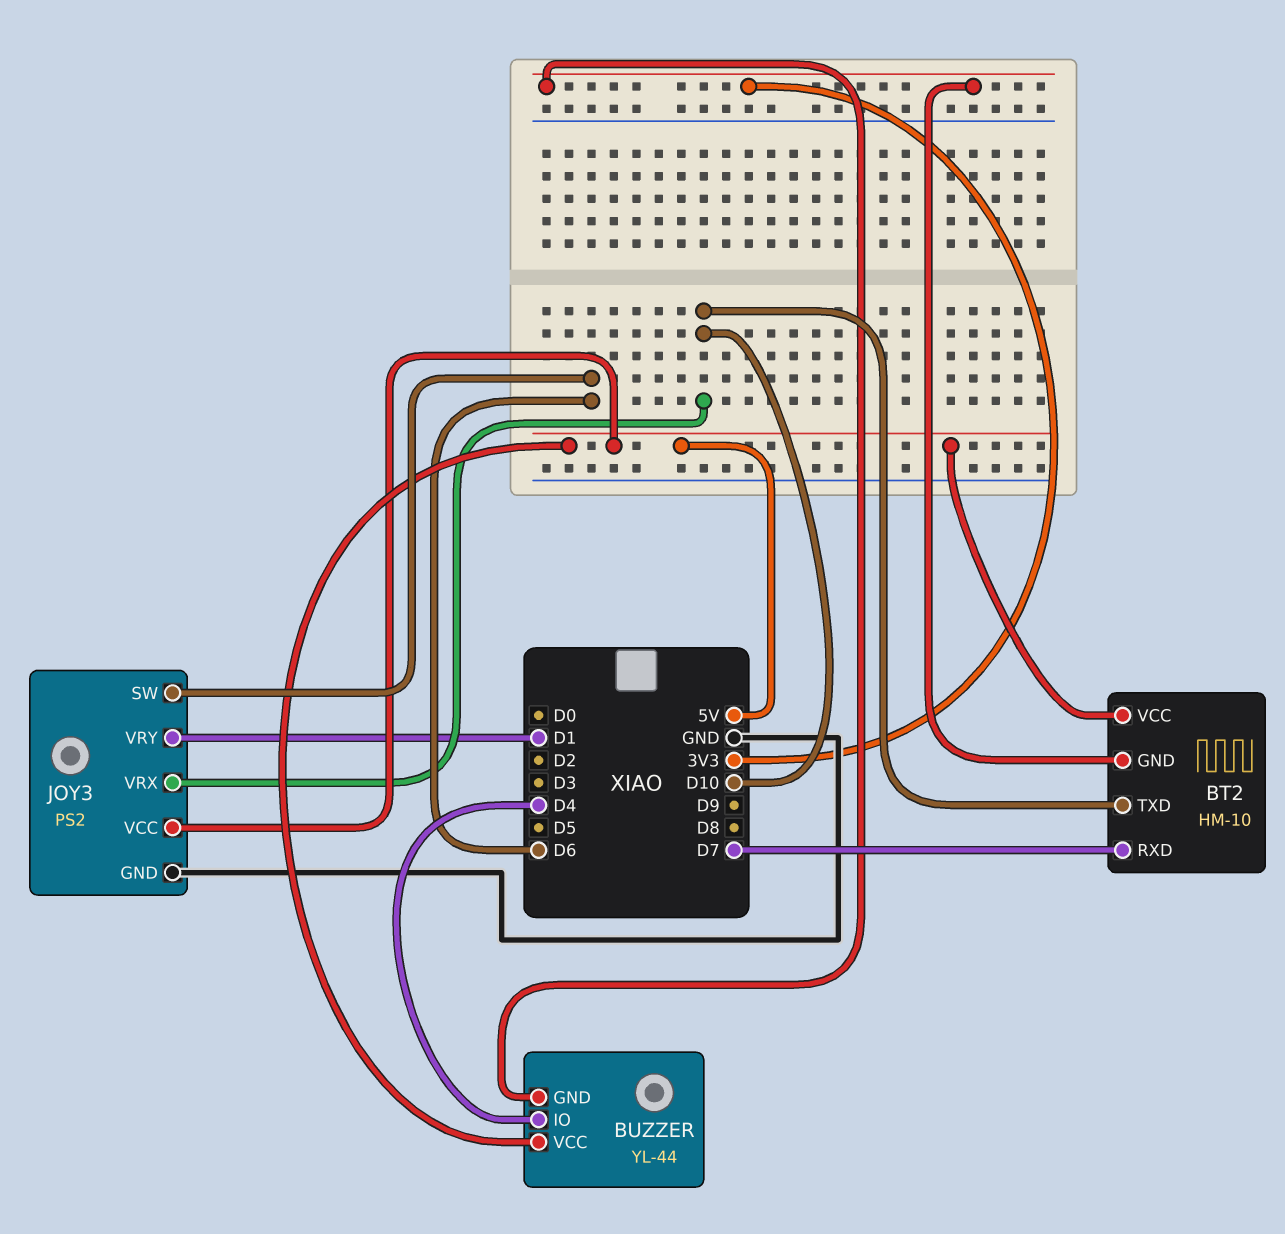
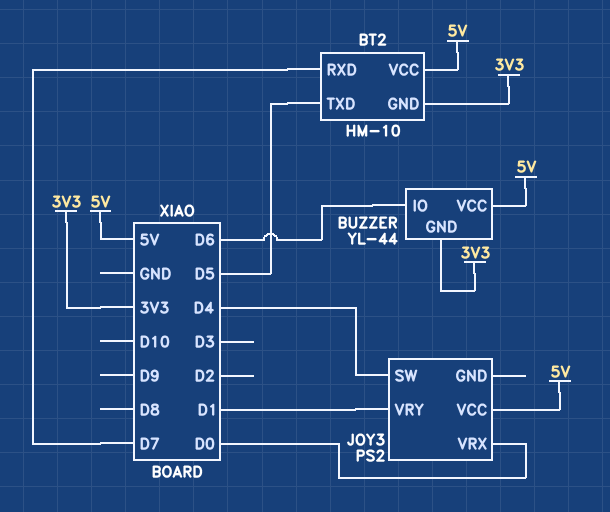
BT2 pin TXD: D10 -> D5
BUZZER pin IO: D4 -> D6
JOY3 pin GND: GND -> none
JOY3 pin SW: D6 -> D4
JOY3 pin VRX: D10 -> D0

